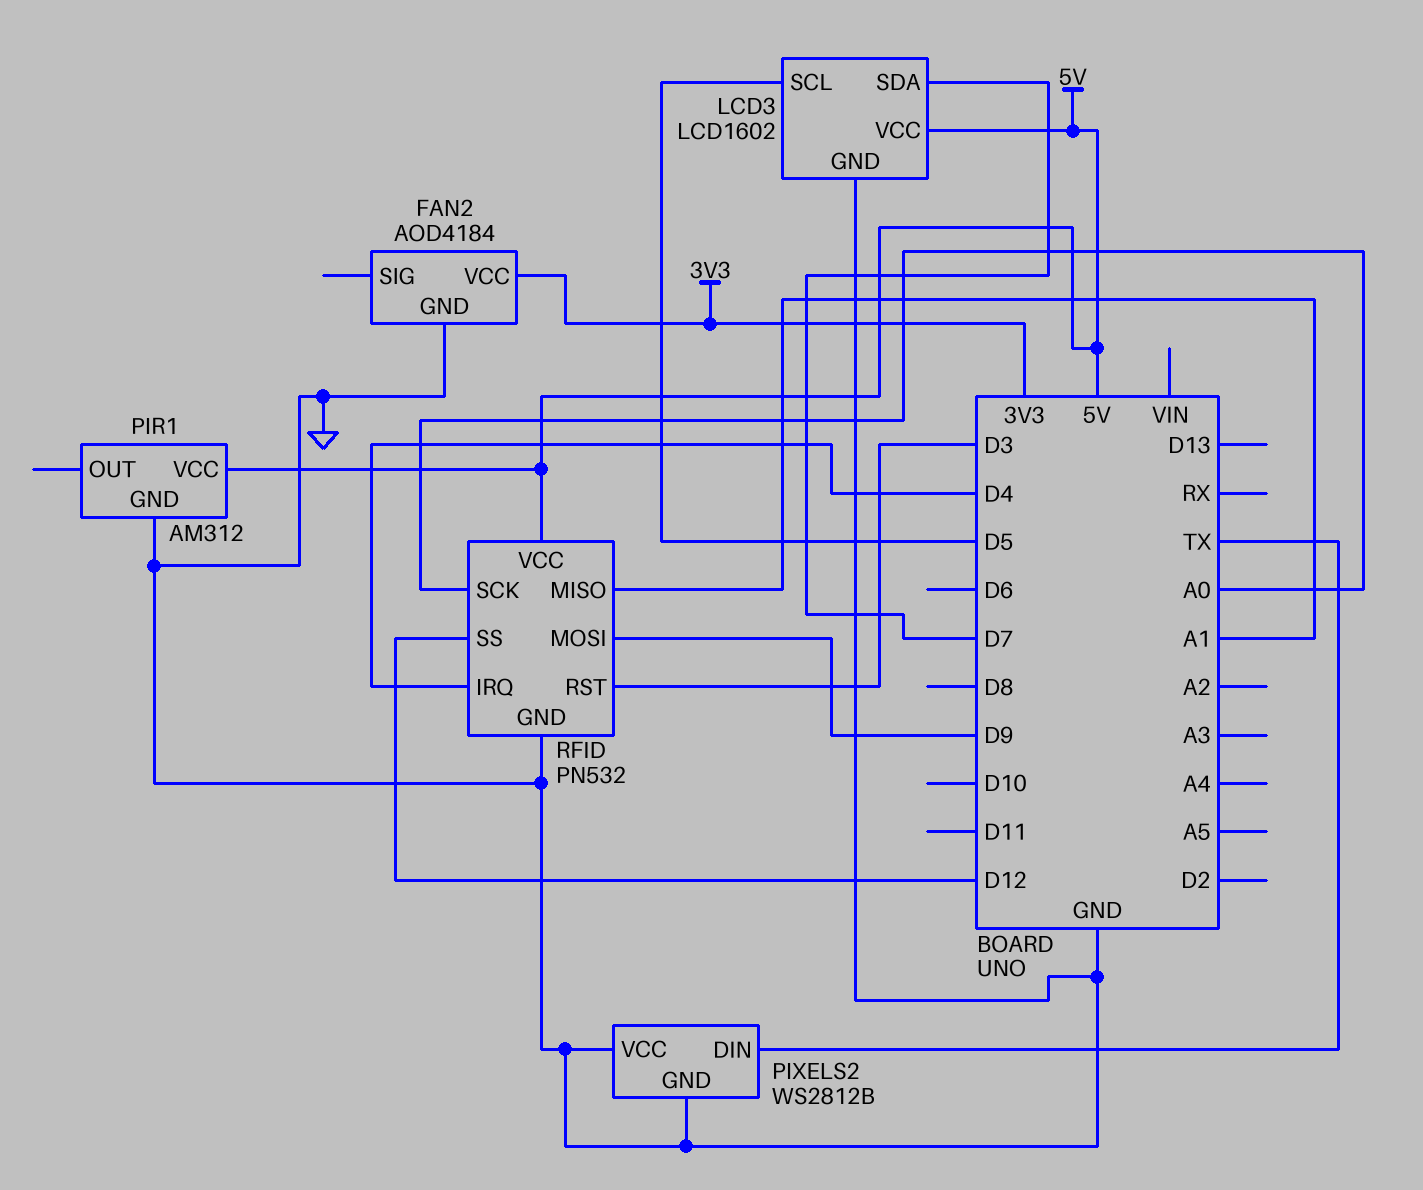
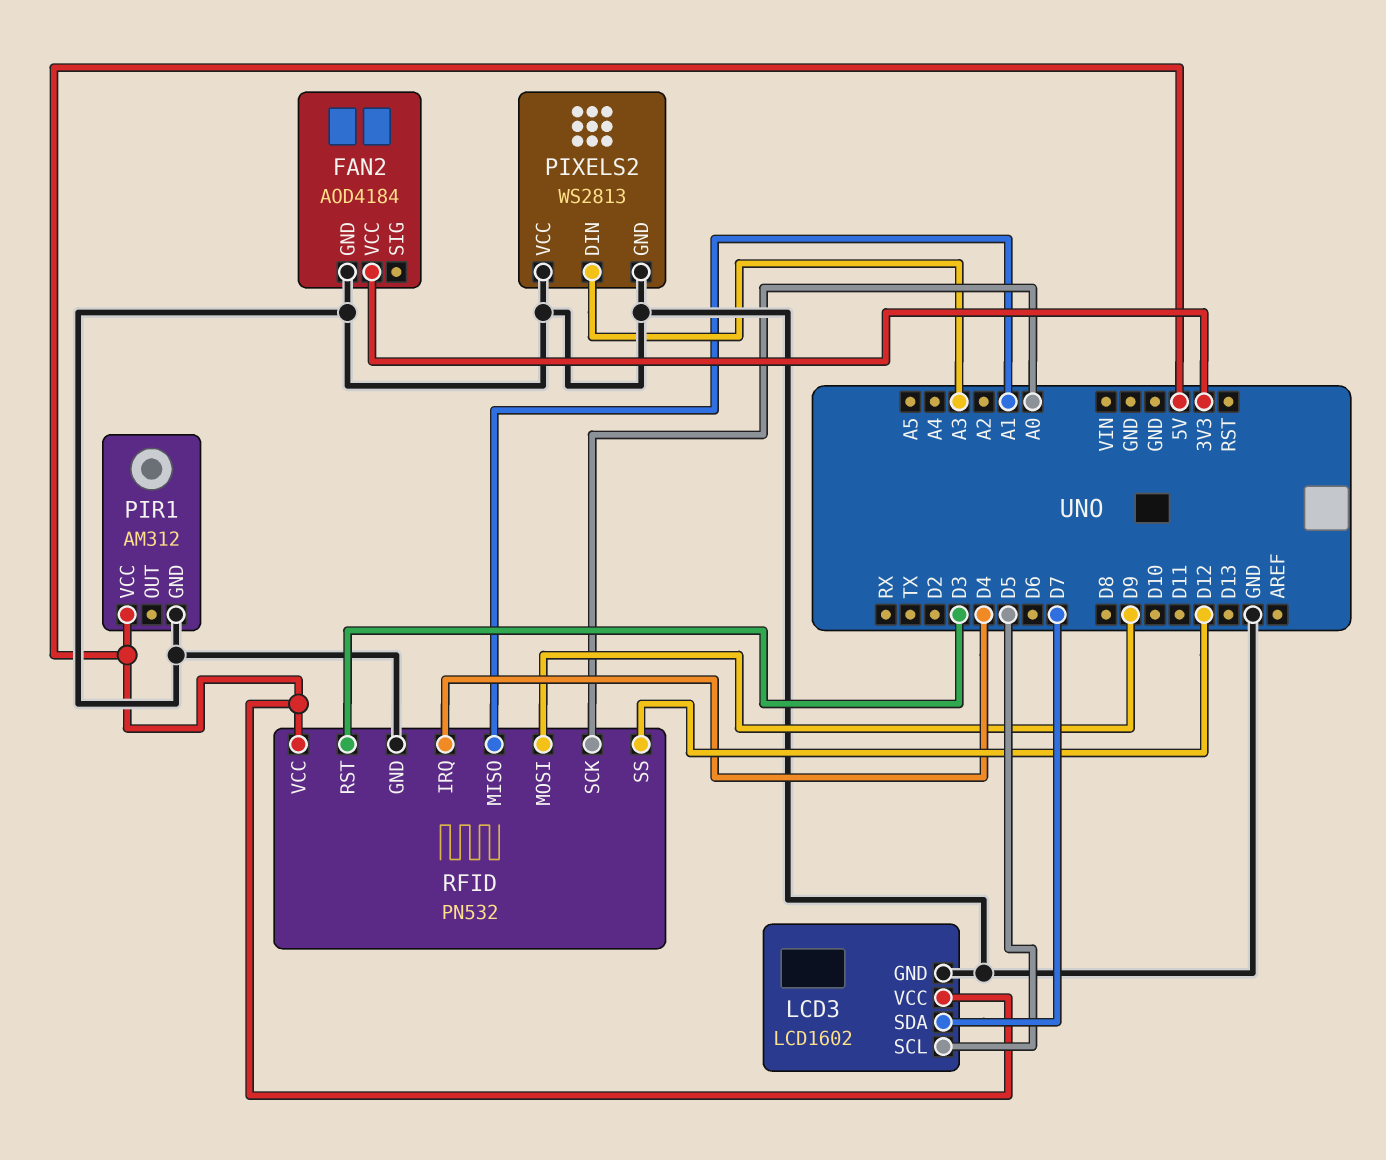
PIXELS2: WS2812B -> WS2813
PIXELS2 pin DIN: TX -> A3

